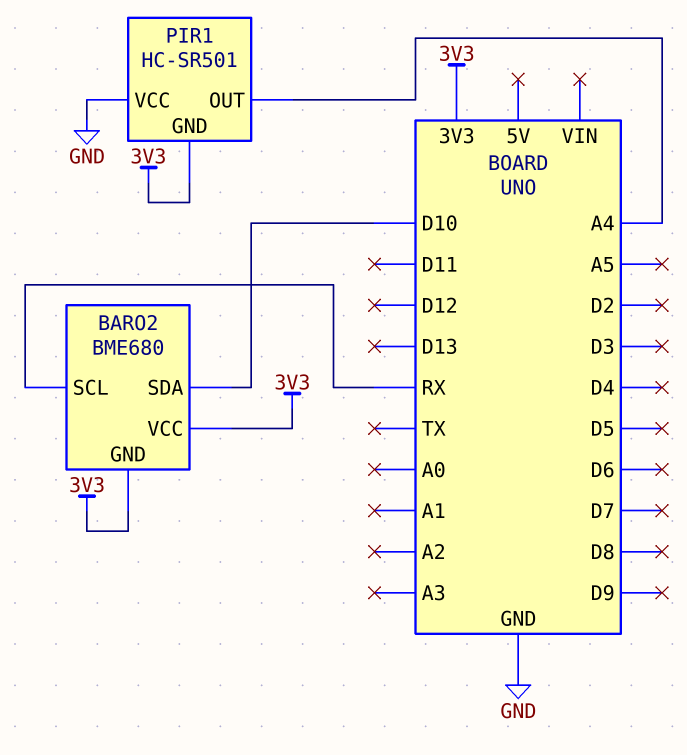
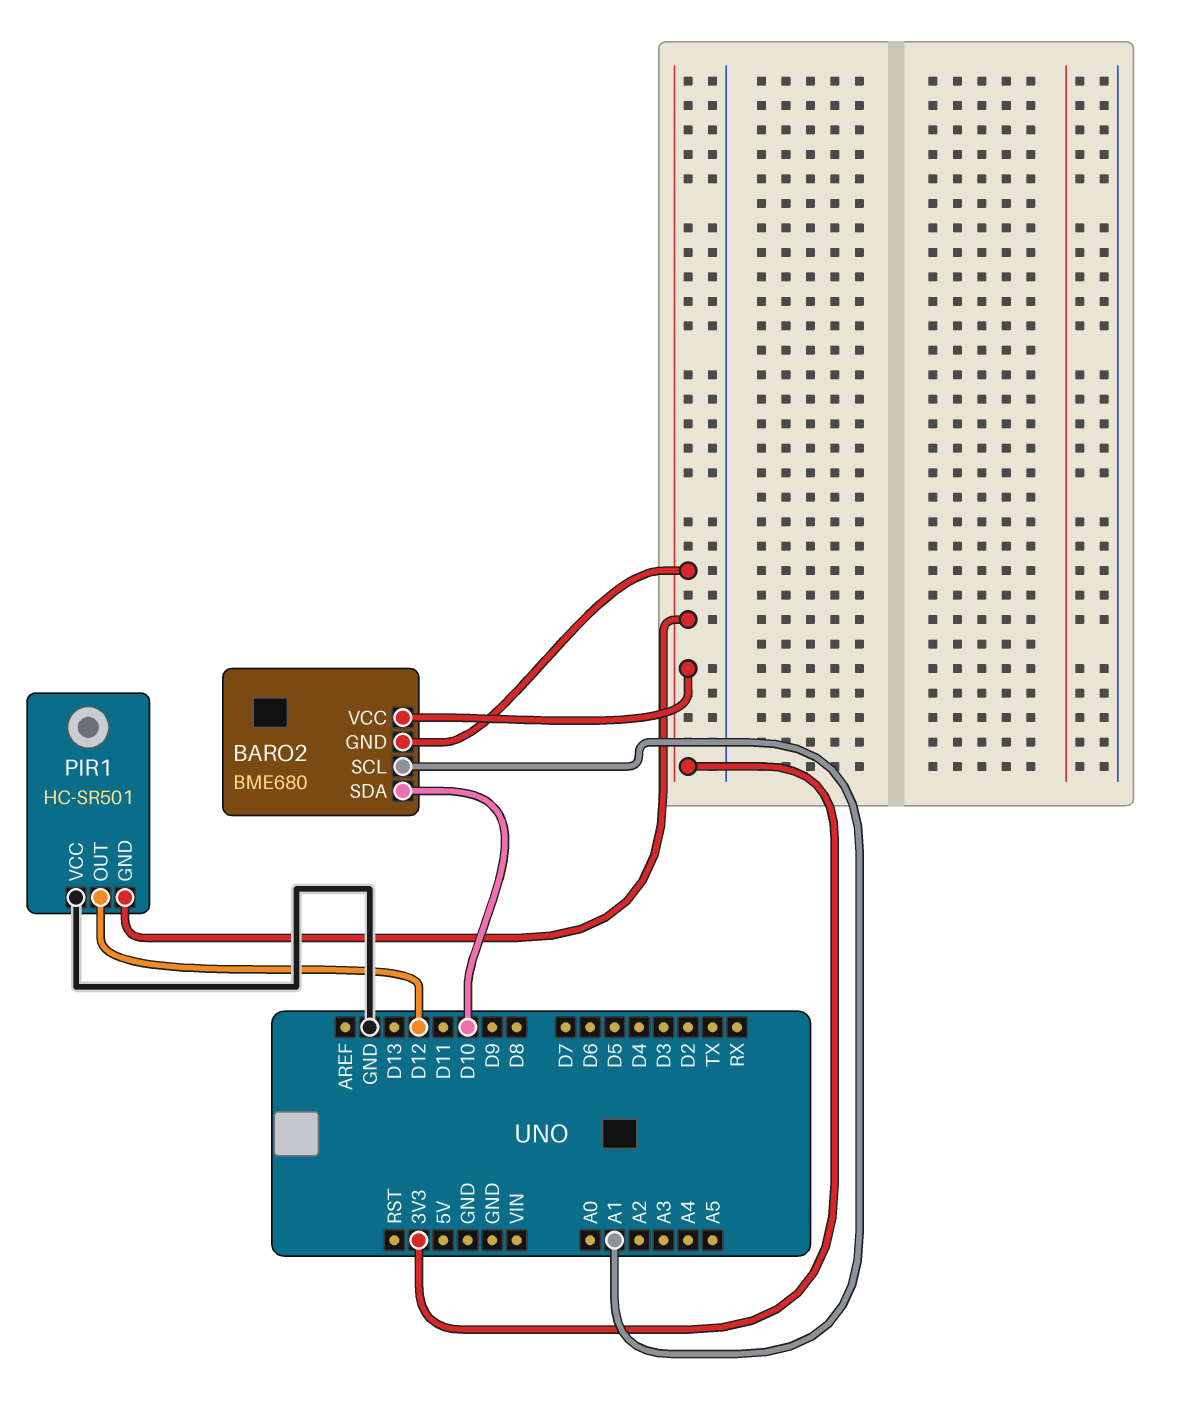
BARO2 pin SCL: RX -> A1
PIR1 pin OUT: A4 -> D12

